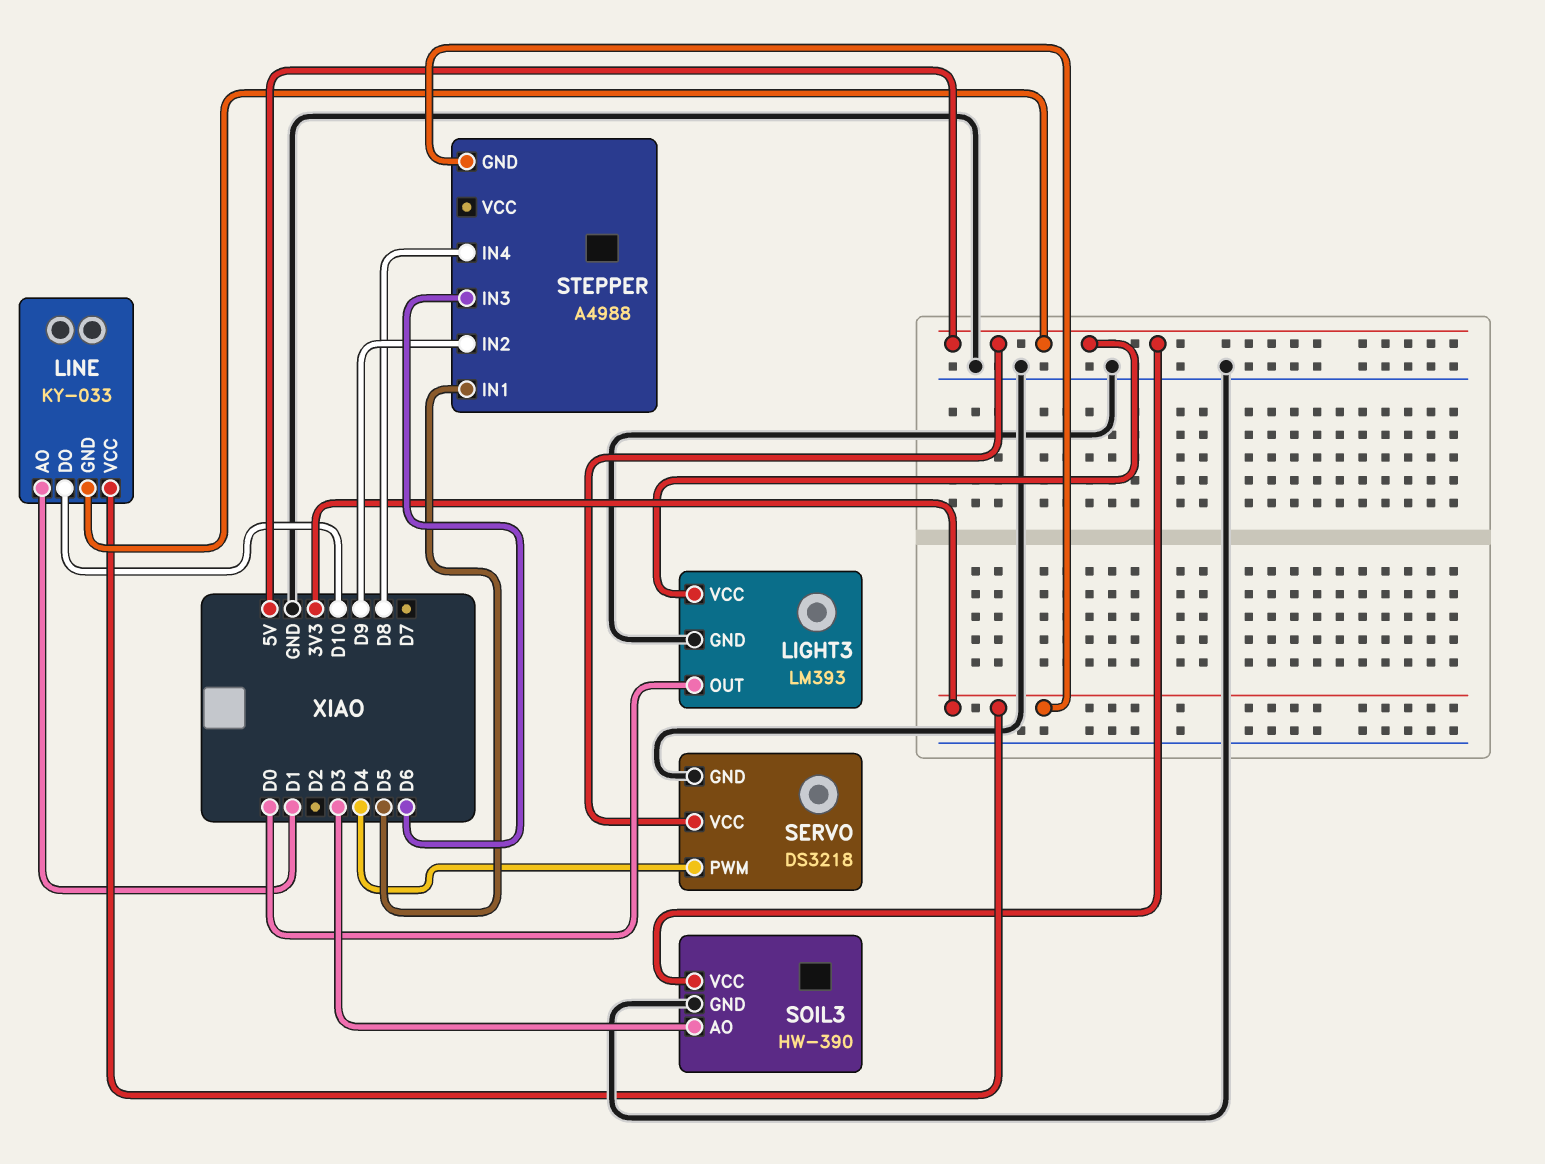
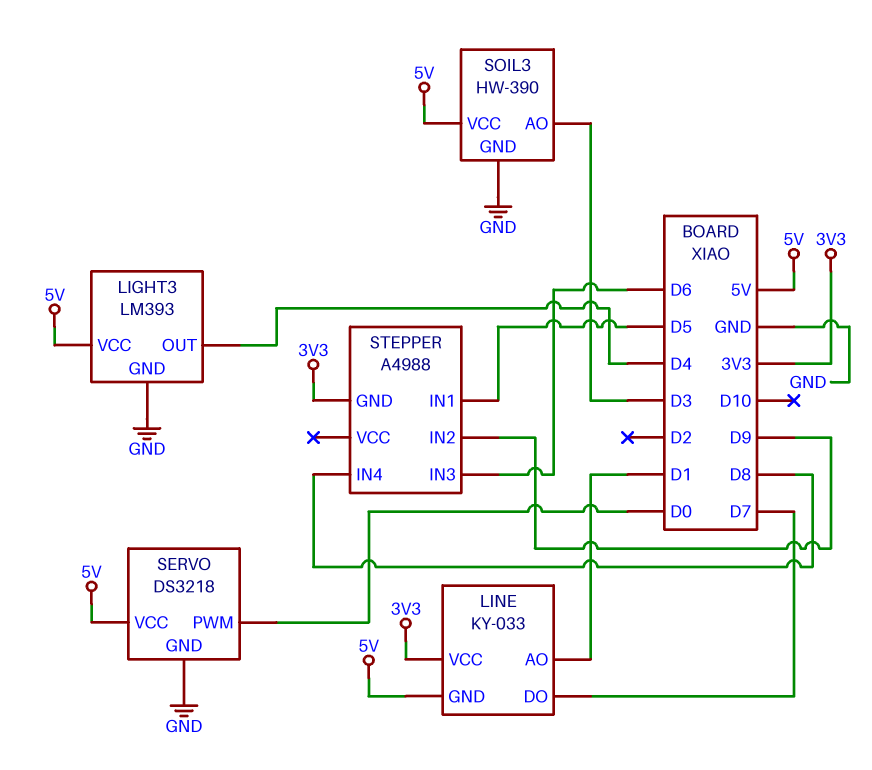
LIGHT3 pin OUT: D0 -> D4
LINE pin DO: D10 -> D7
SERVO pin PWM: D4 -> D0

